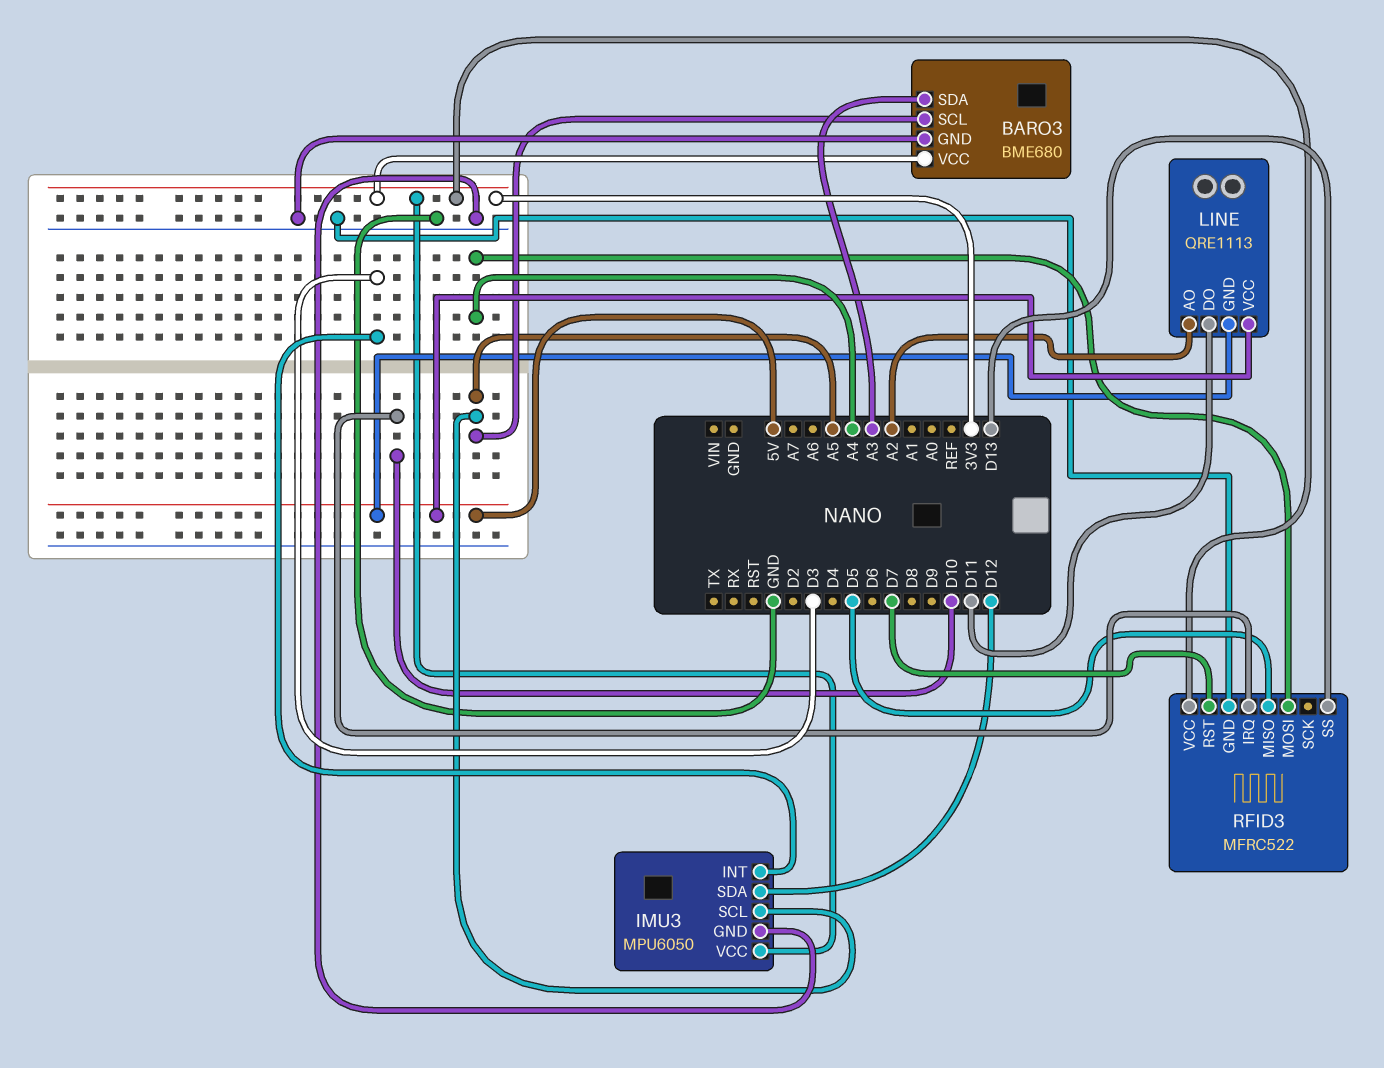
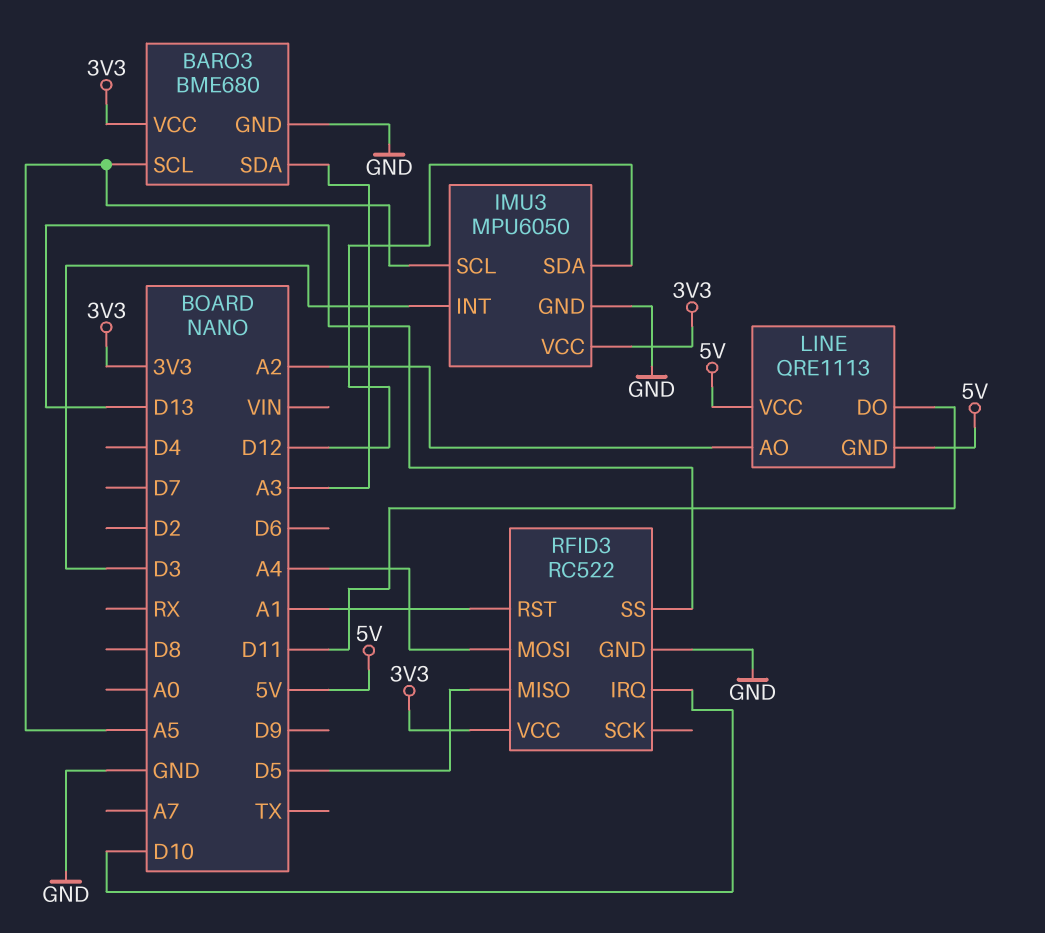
RFID3: MFRC522 -> RC522
RFID3 pin RST: D7 -> A1

